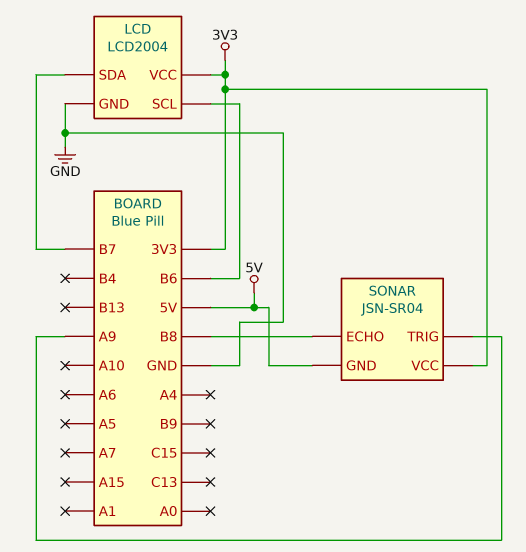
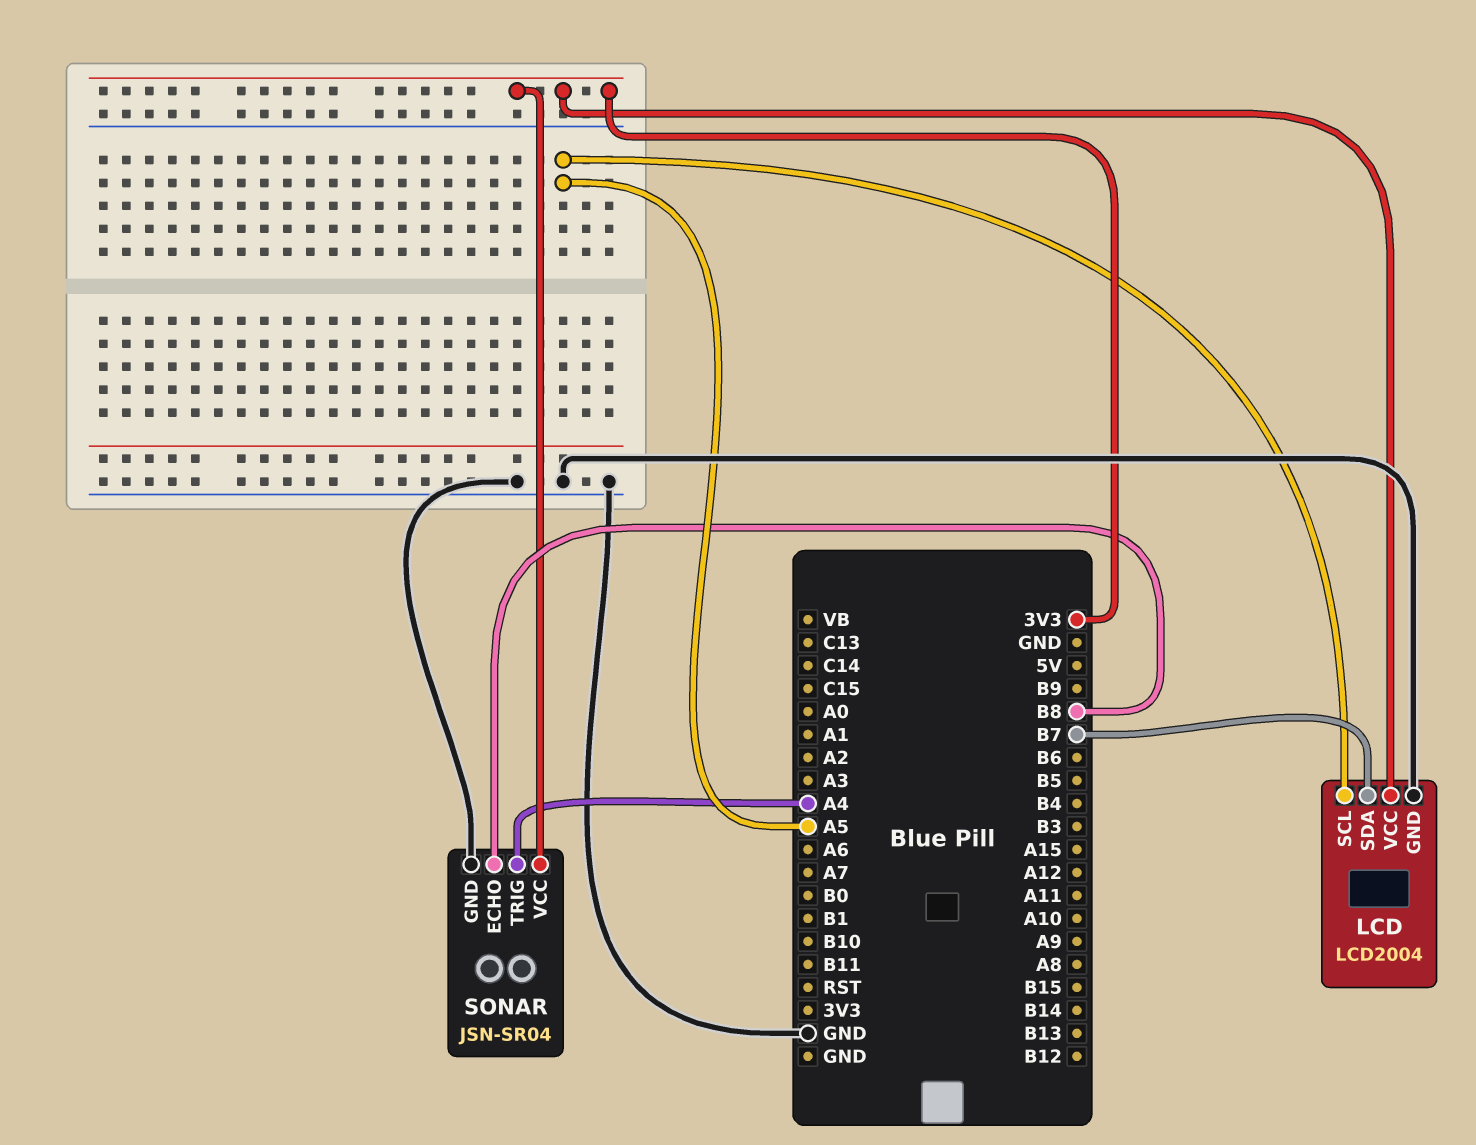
LCD pin SCL: B6 -> A5
SONAR pin GND: 5V -> GND
SONAR pin TRIG: A9 -> A4

